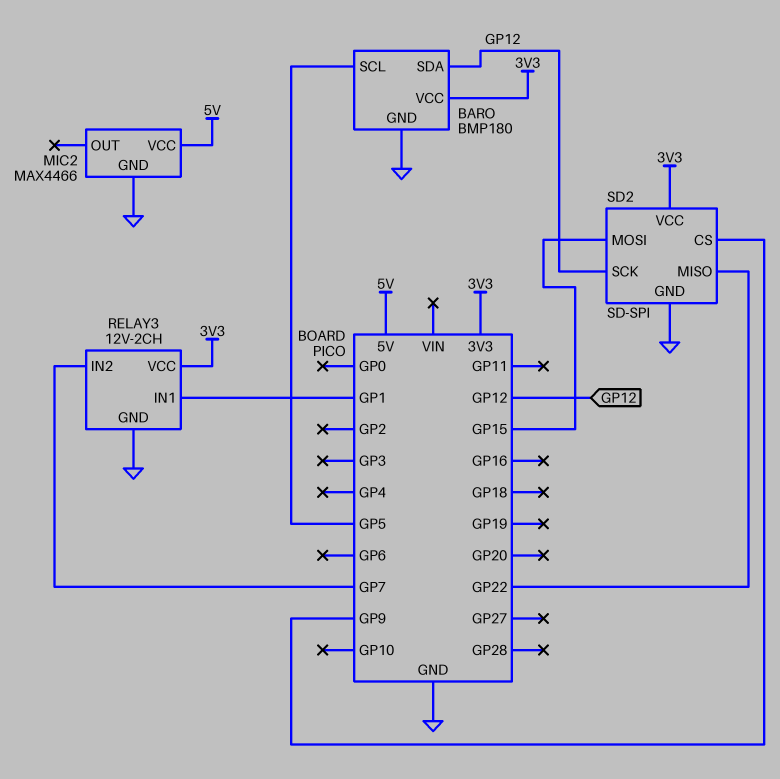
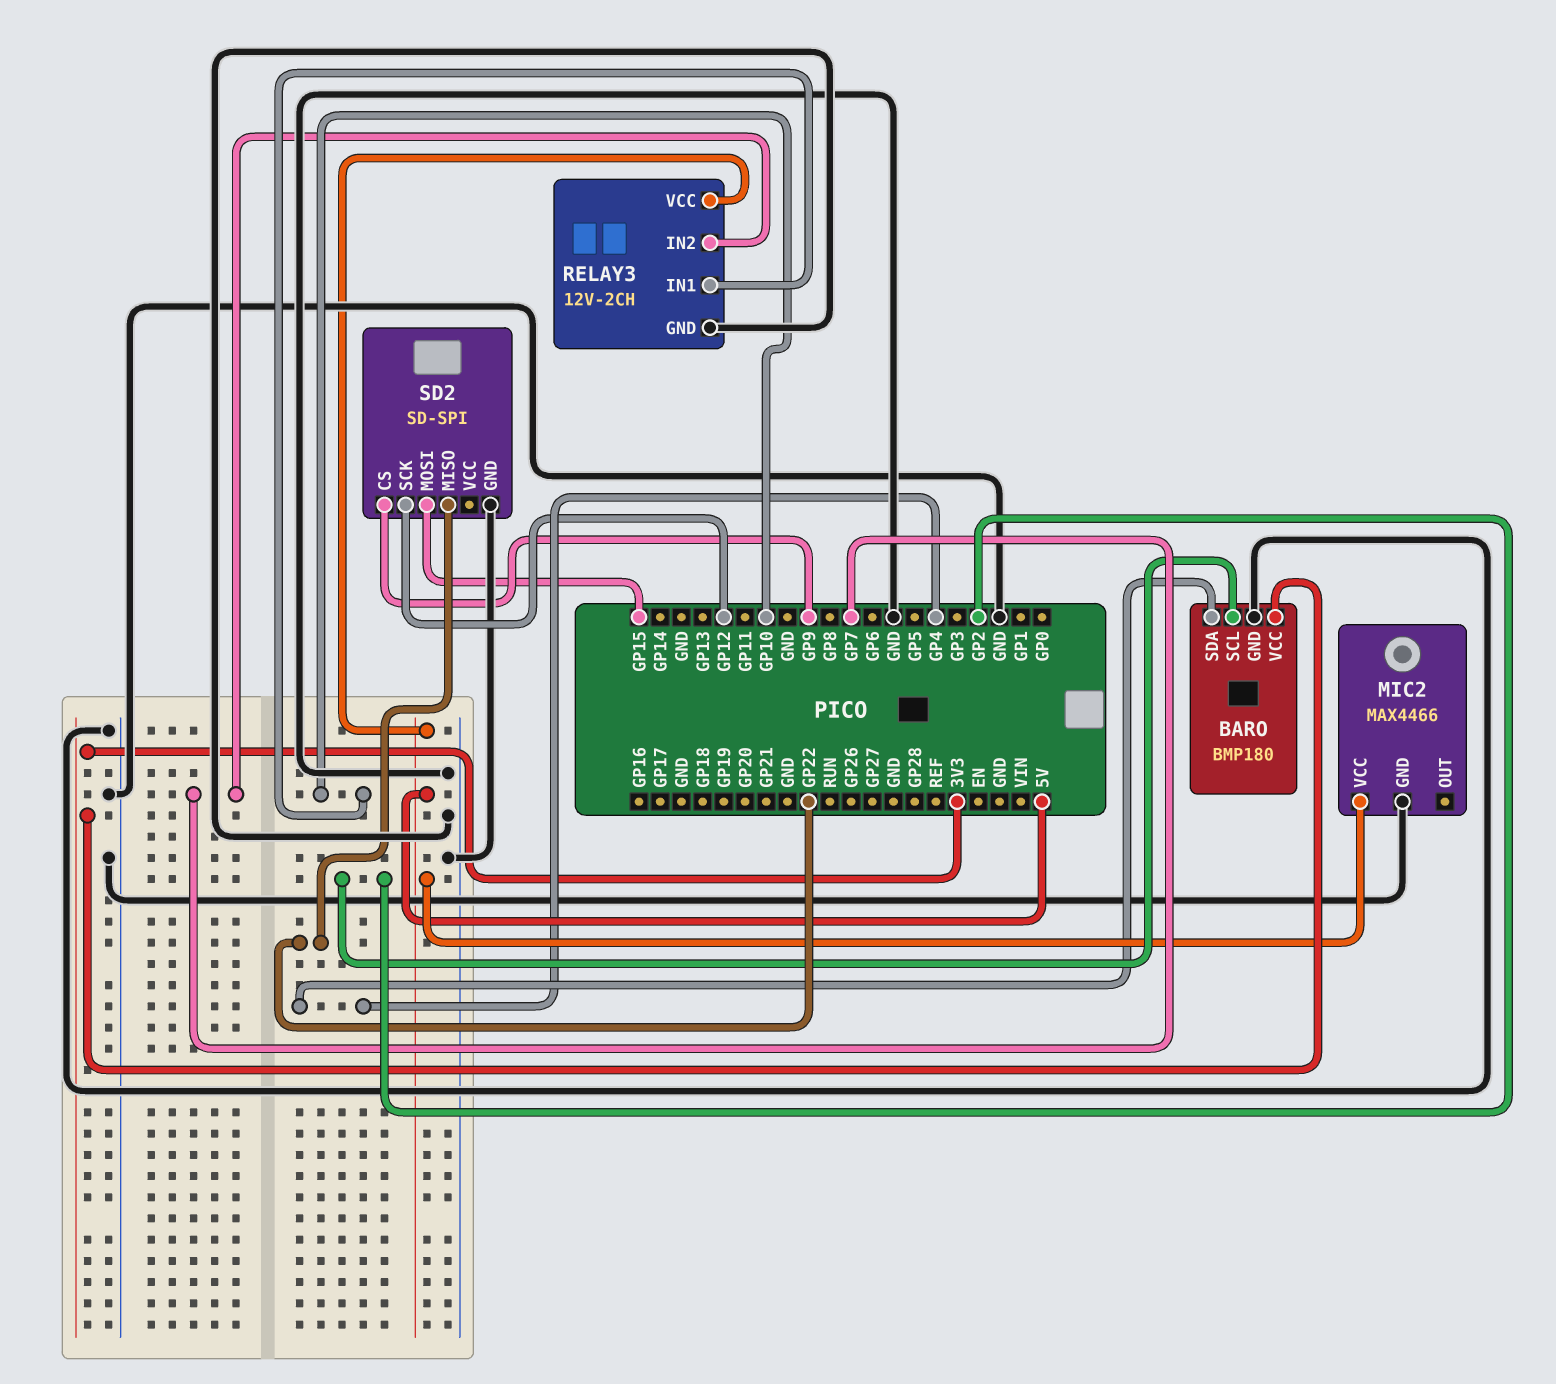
BARO pin SCL: GP5 -> GP2
BARO pin SDA: GP12 -> GP4
RELAY3 pin IN1: GP1 -> GP10
RELAY3 pin VCC: 3V3 -> 5V
SD2 pin VCC: 3V3 -> none

